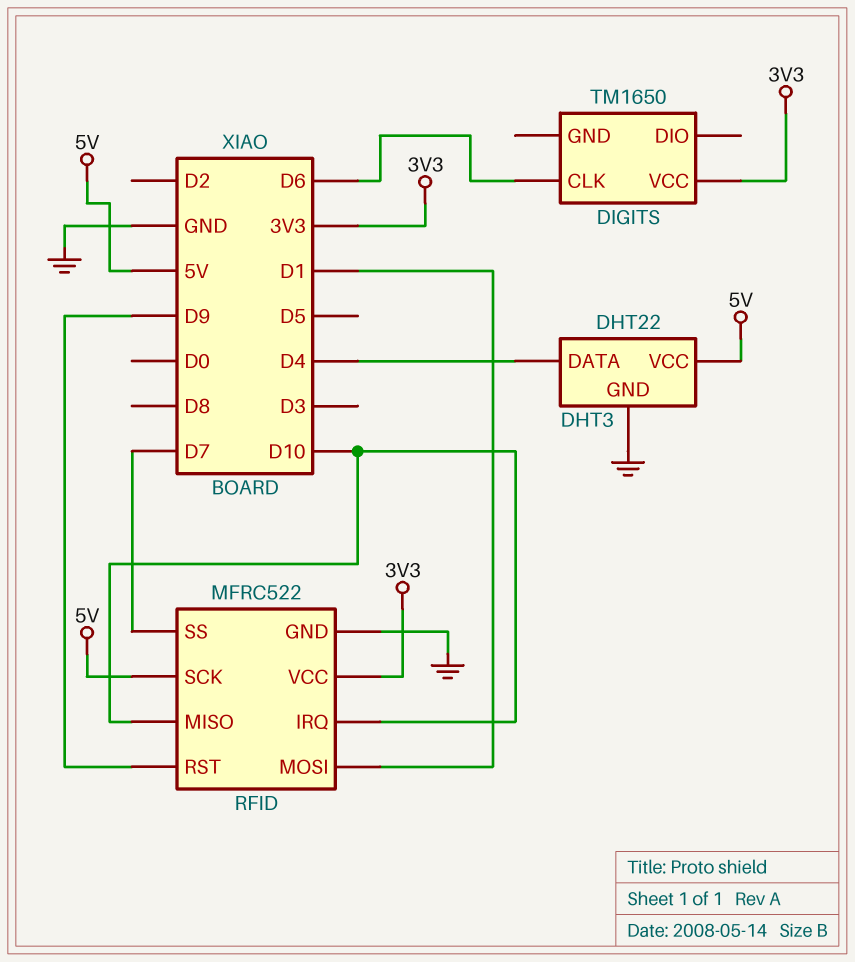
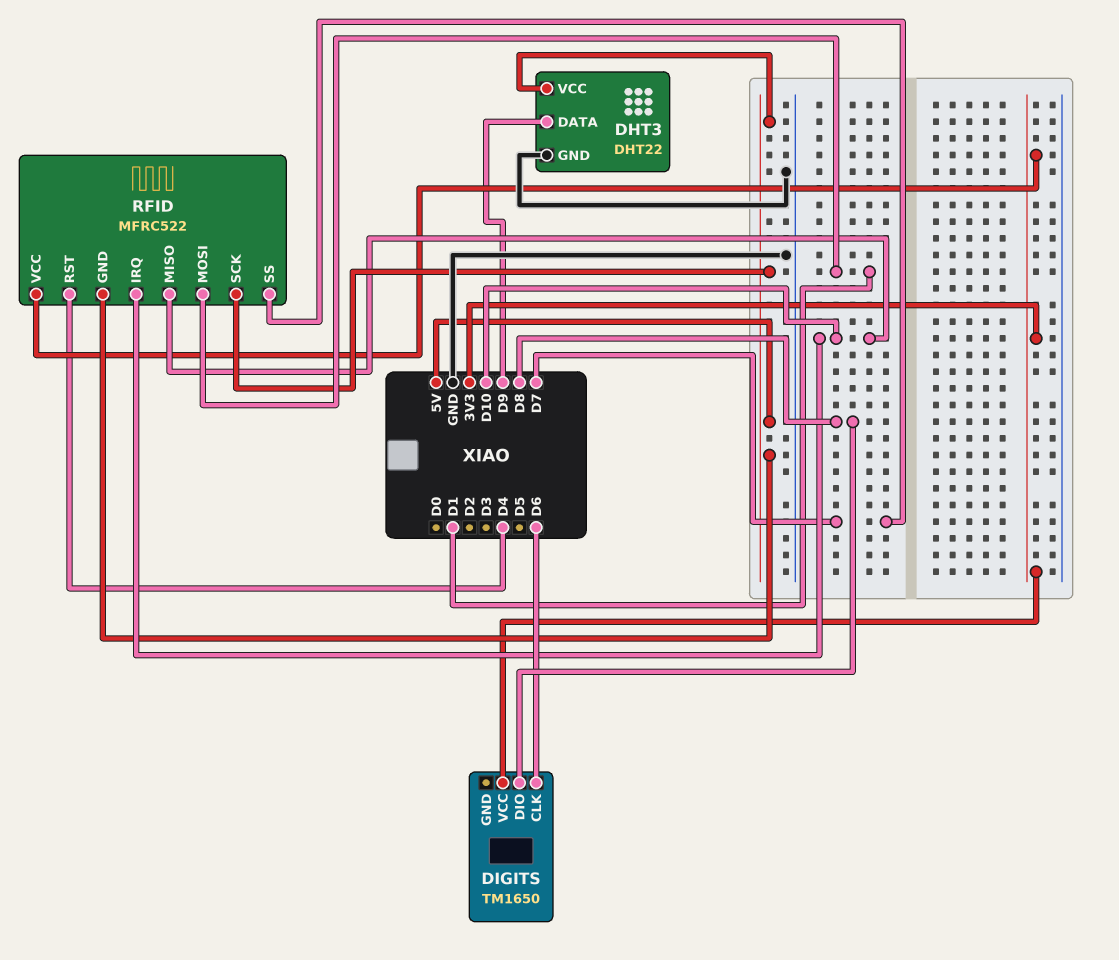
DHT3 pin DATA: D4 -> D9
DIGITS pin DIO: none -> D8
RFID pin GND: GND -> 5V
RFID pin RST: D9 -> D4

